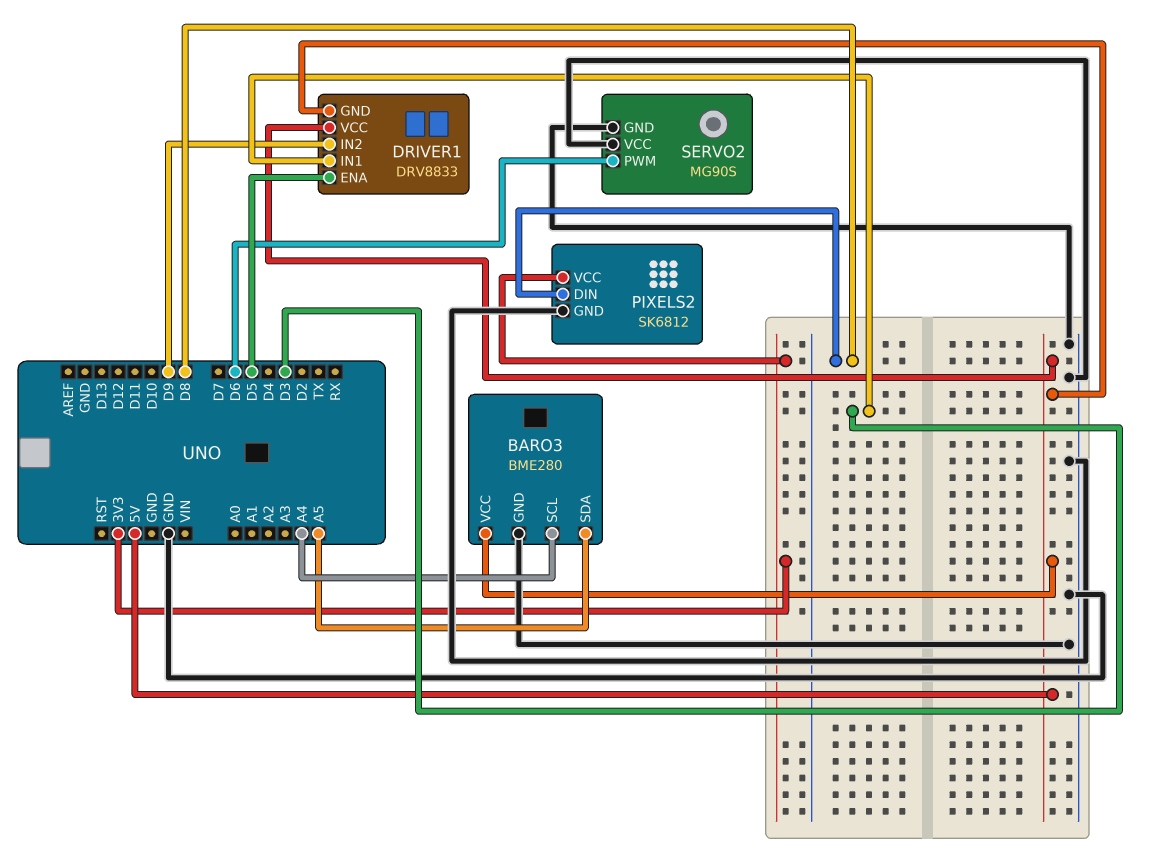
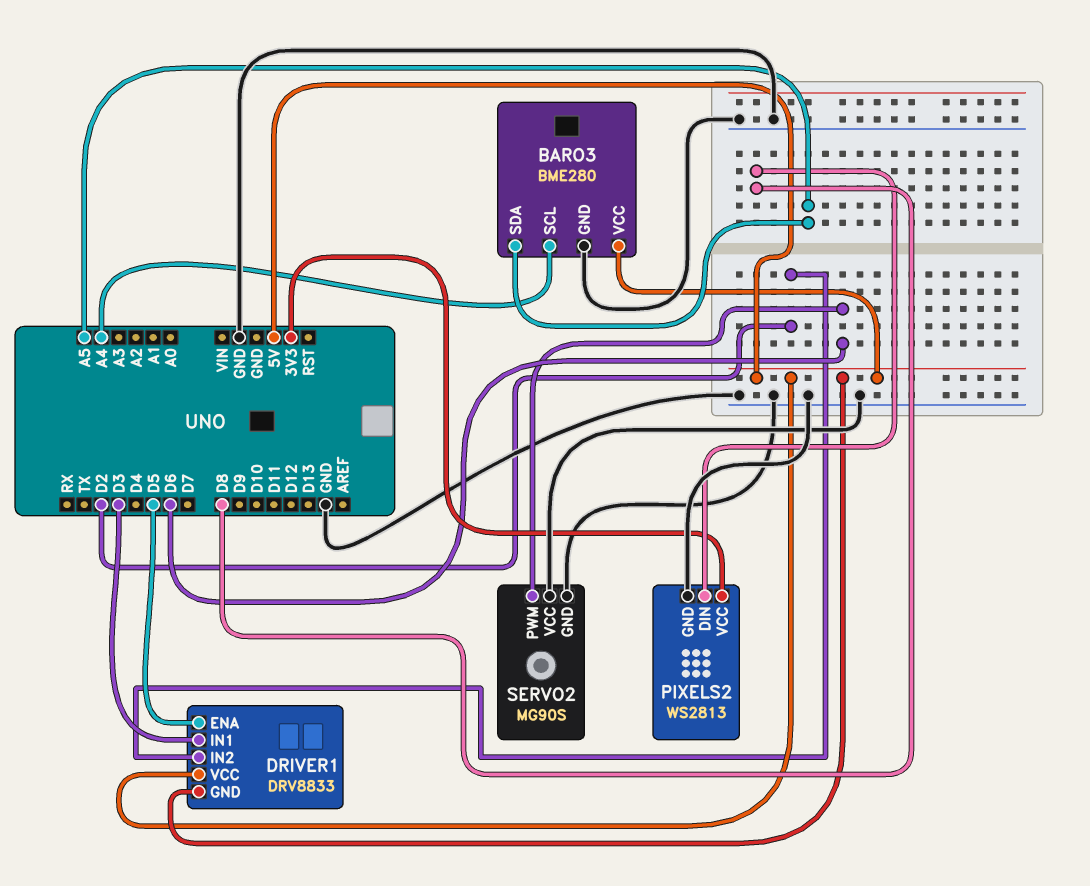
DRIVER1 pin IN2: D9 -> D2
PIXELS2: SK6812 -> WS2813

